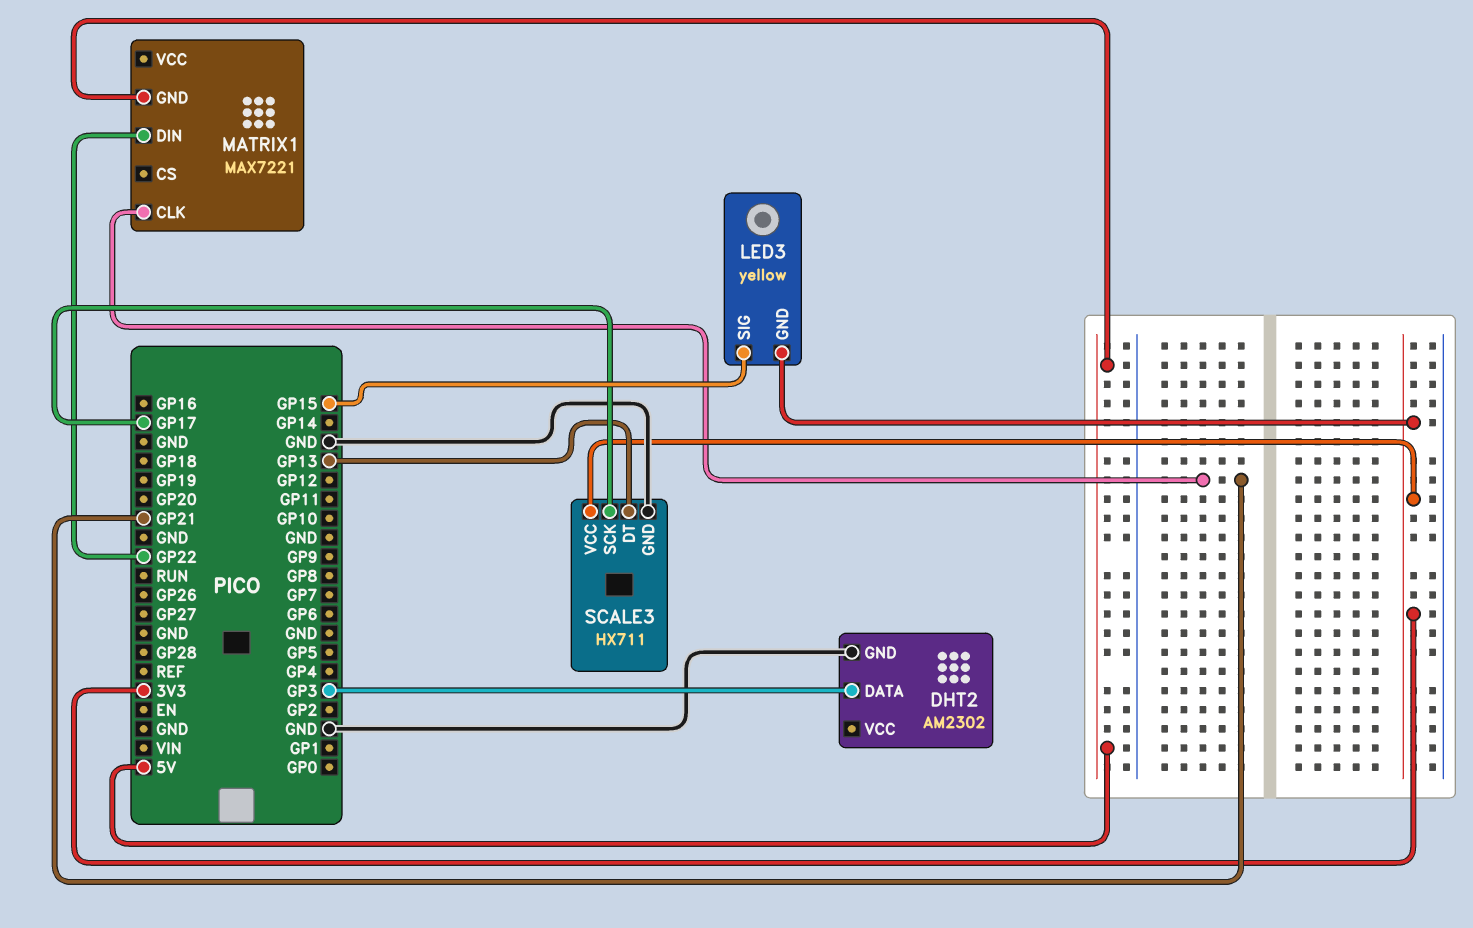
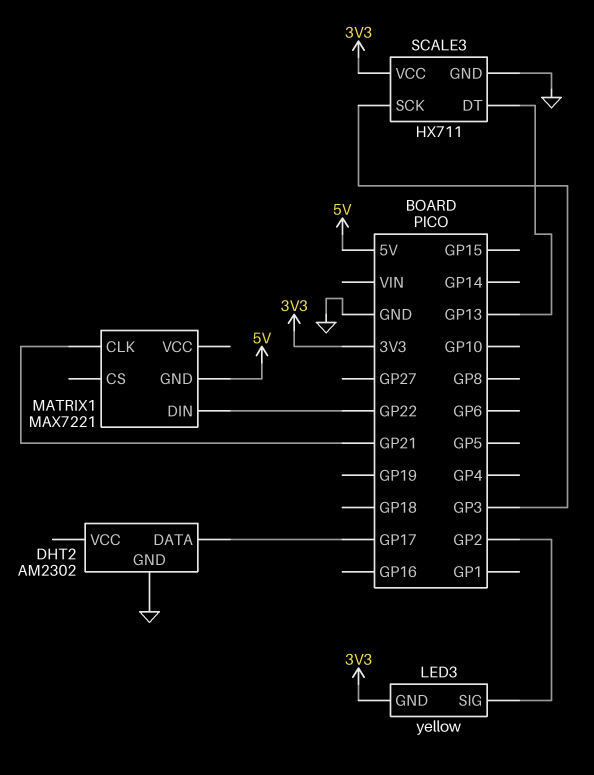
DHT2 pin DATA: GP3 -> GP17
LED3 pin SIG: GP15 -> GP2
SCALE3 pin SCK: GP17 -> GP3

